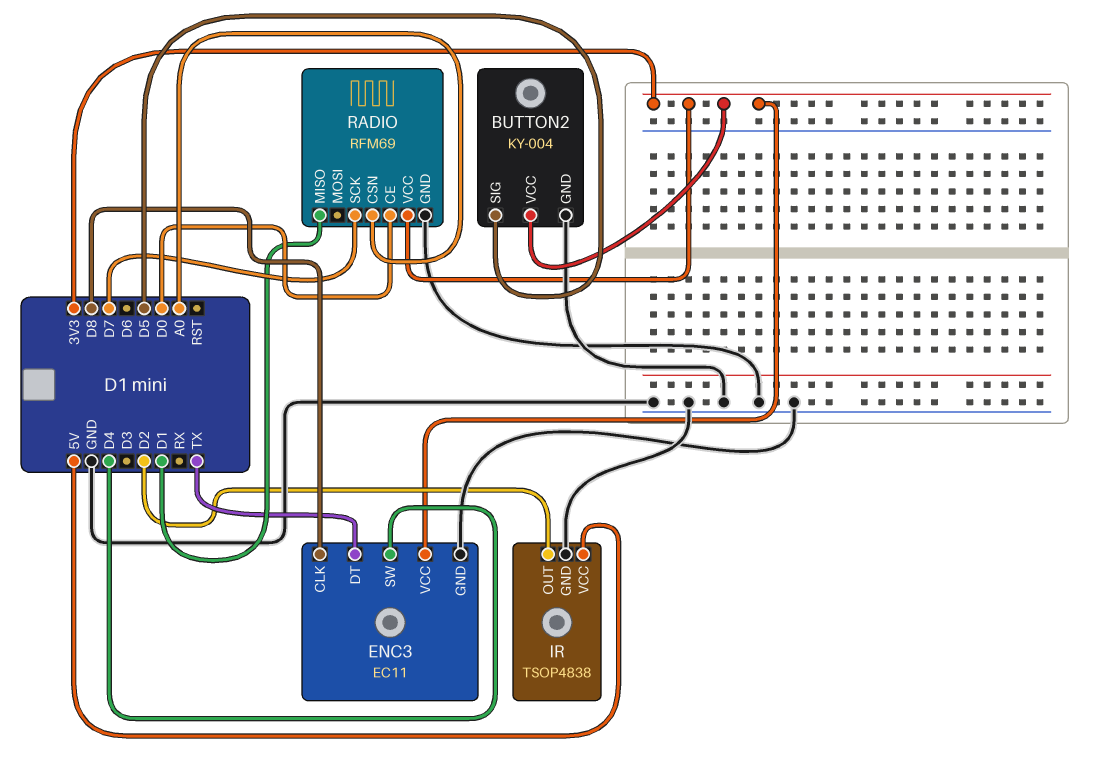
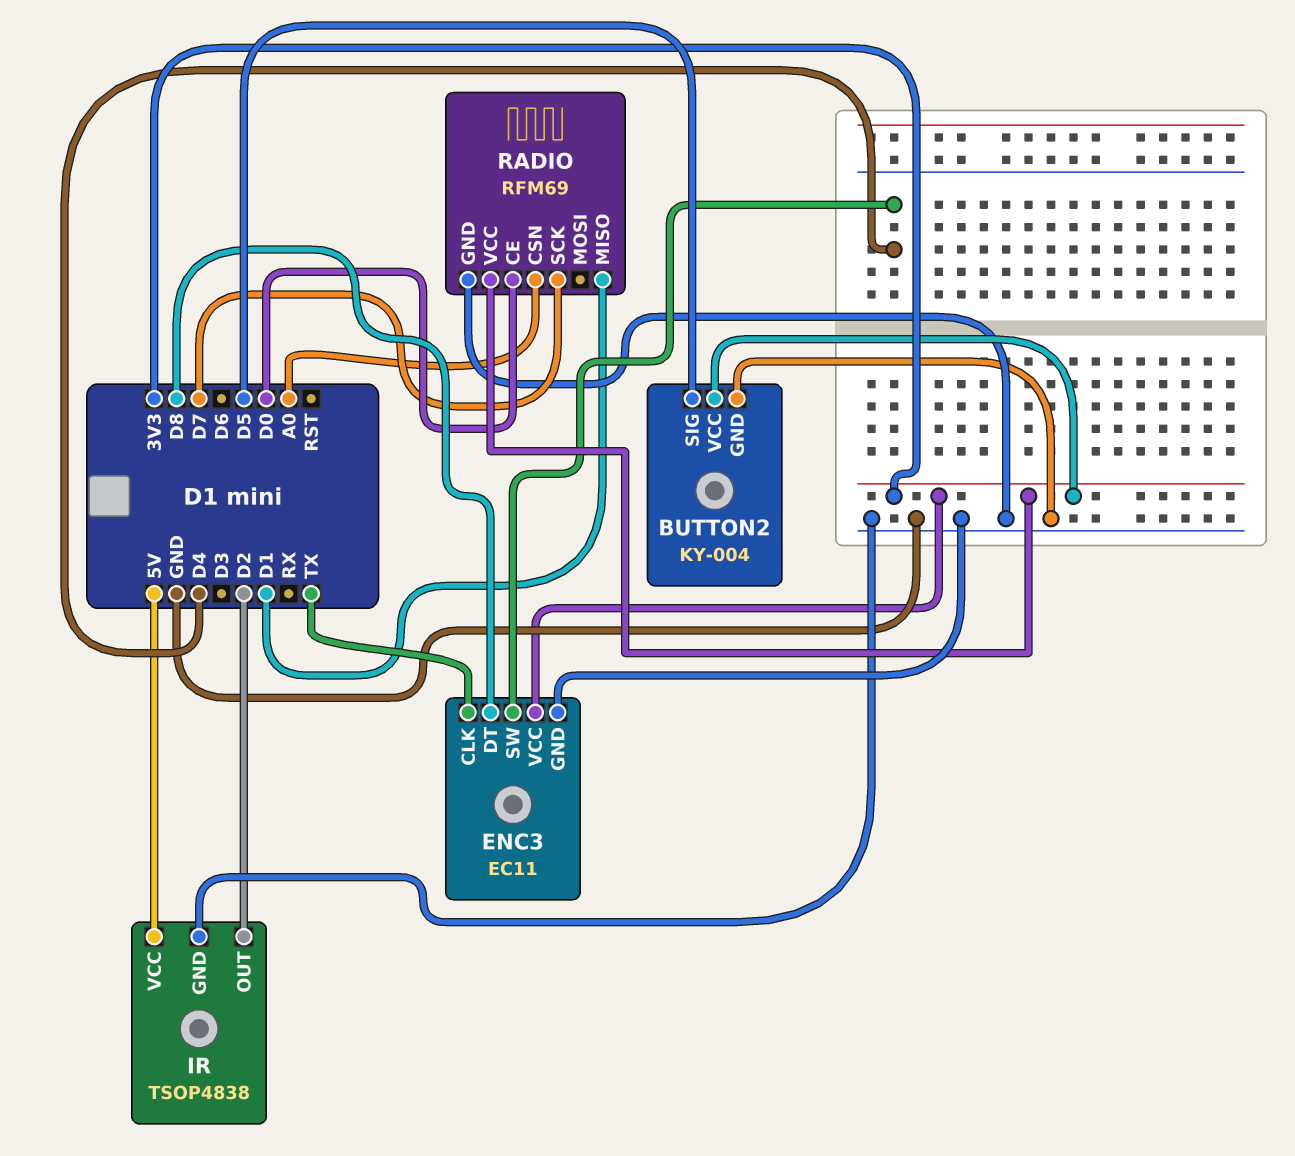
ENC3 pin CLK: D8 -> TX
ENC3 pin DT: TX -> D8

